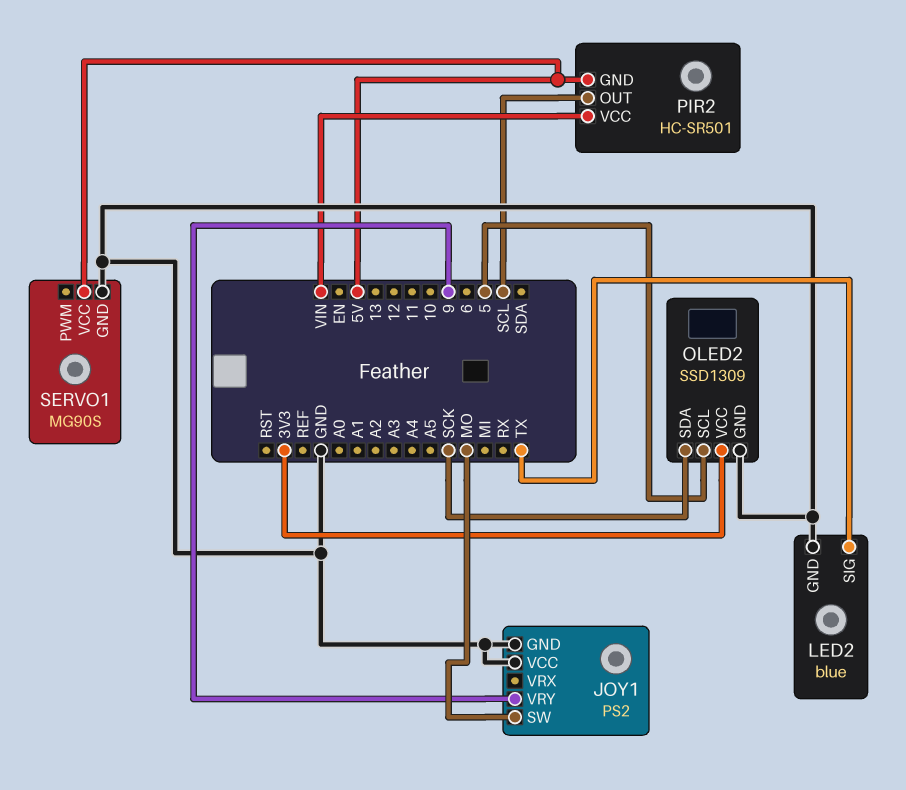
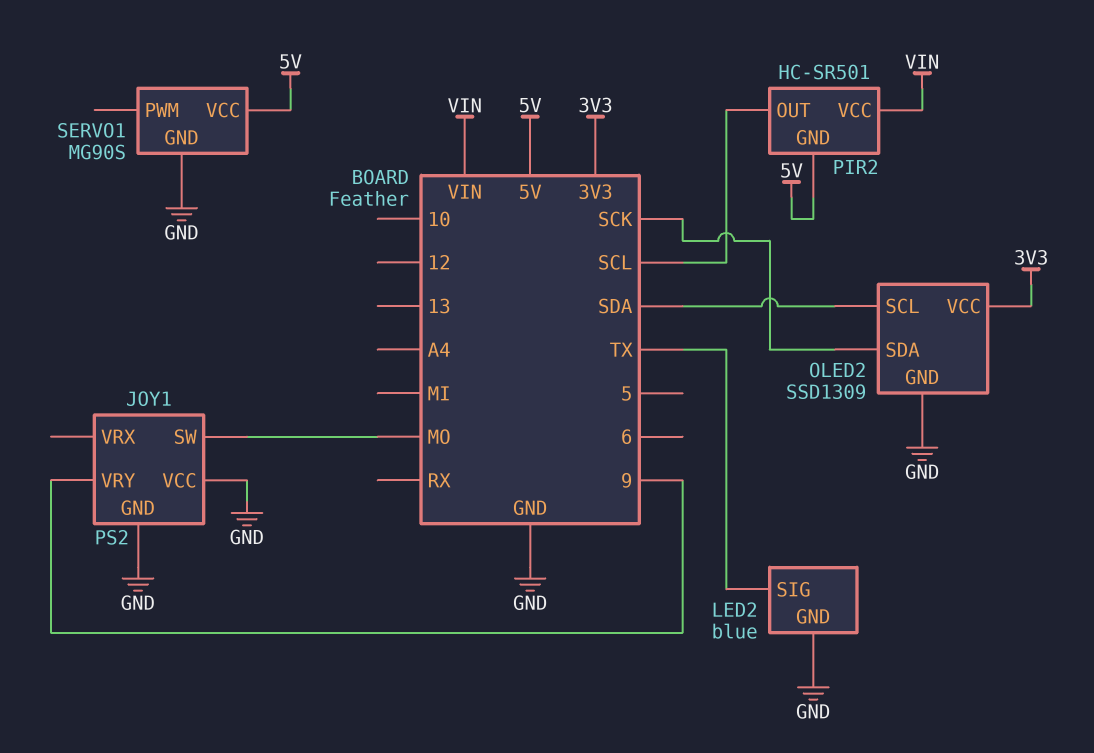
OLED2 pin SCL: 5 -> SDA

